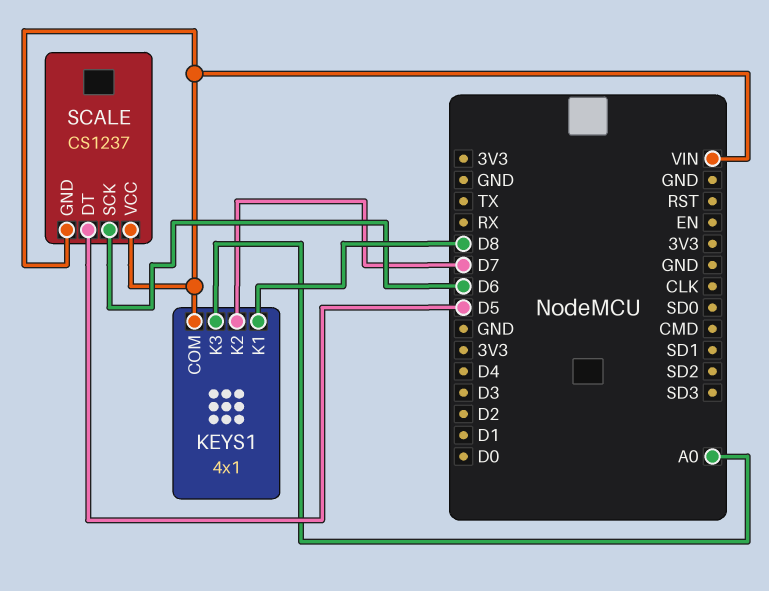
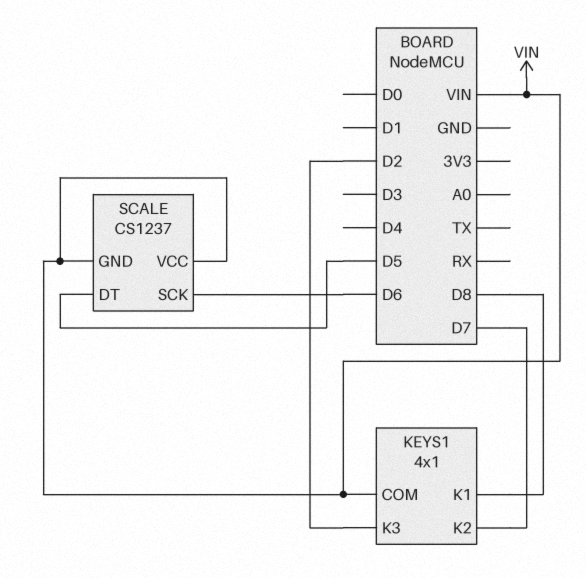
KEYS1 pin K3: A0 -> D2

